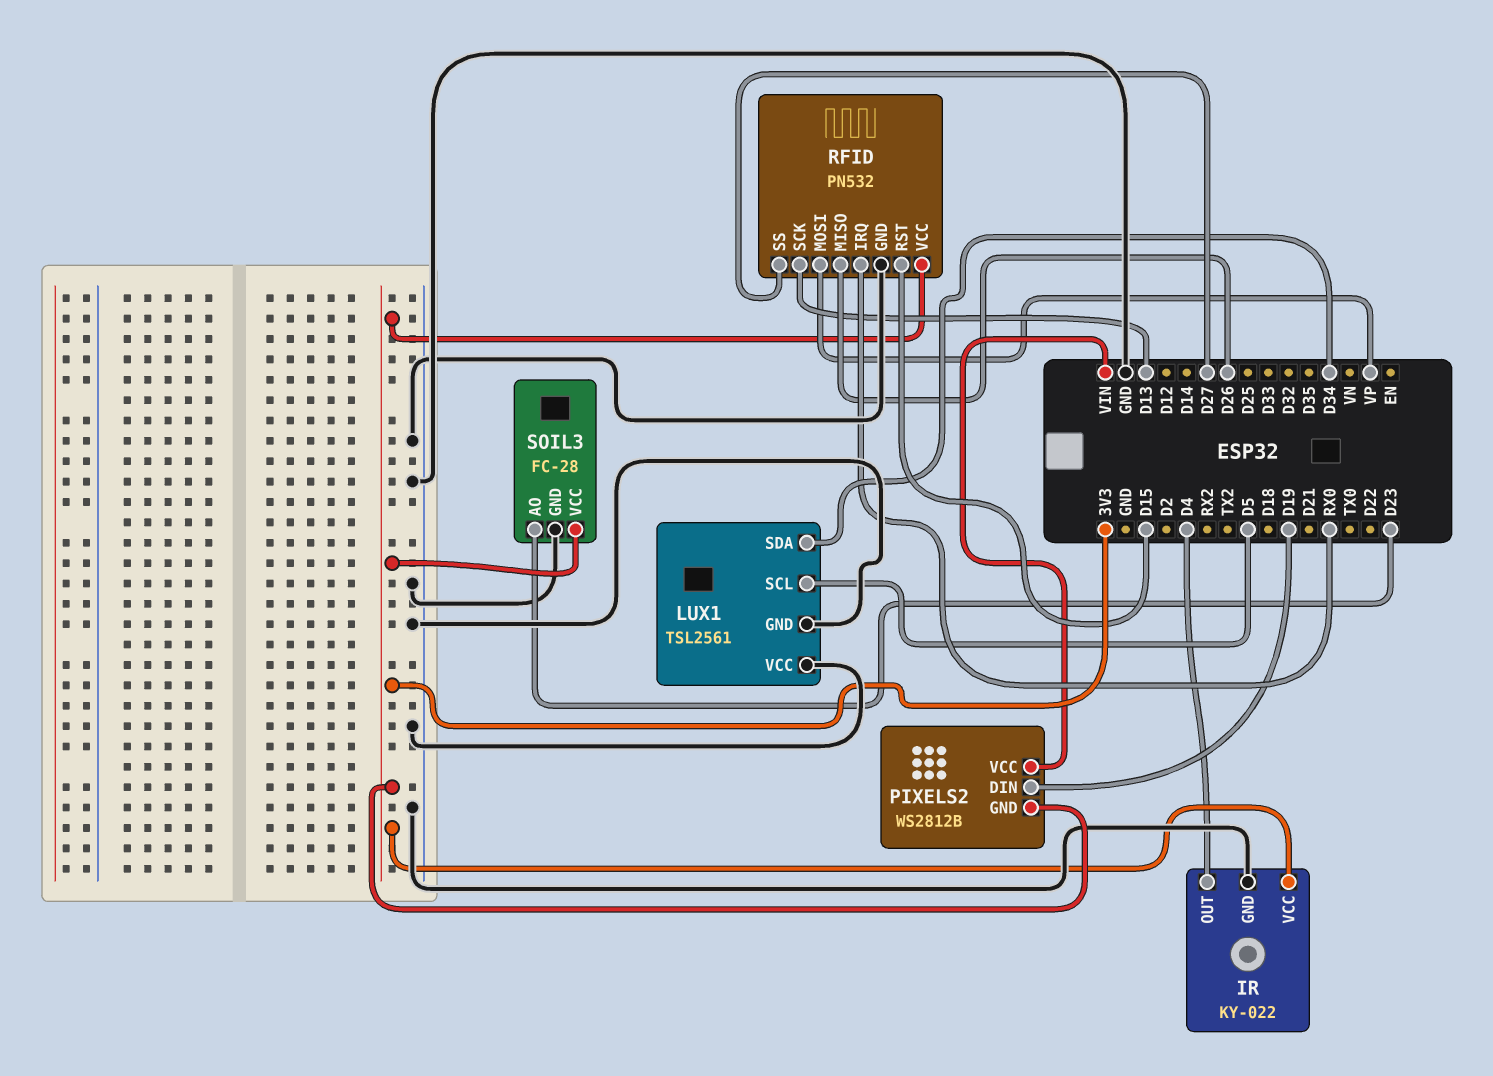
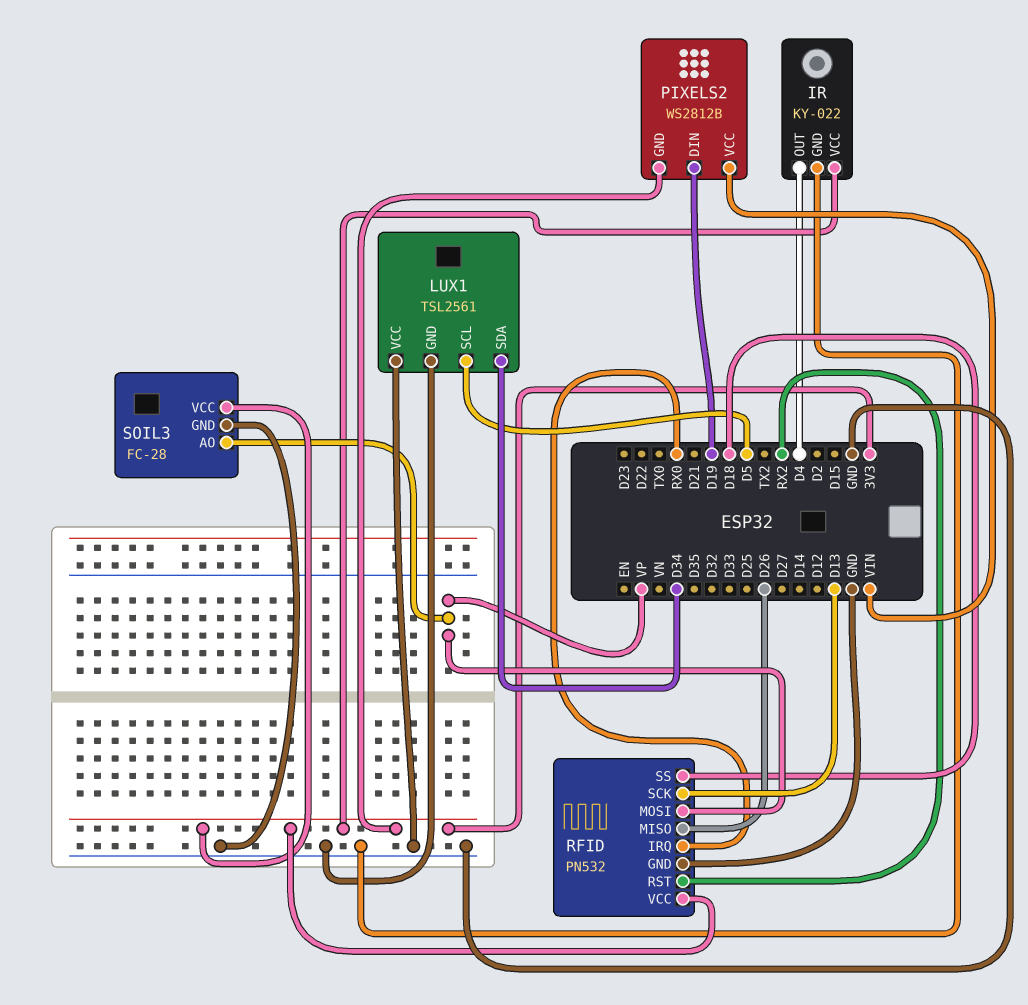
RFID pin RST: D15 -> RX2
RFID pin SS: D27 -> D18
SOIL3 pin AO: D23 -> VP

